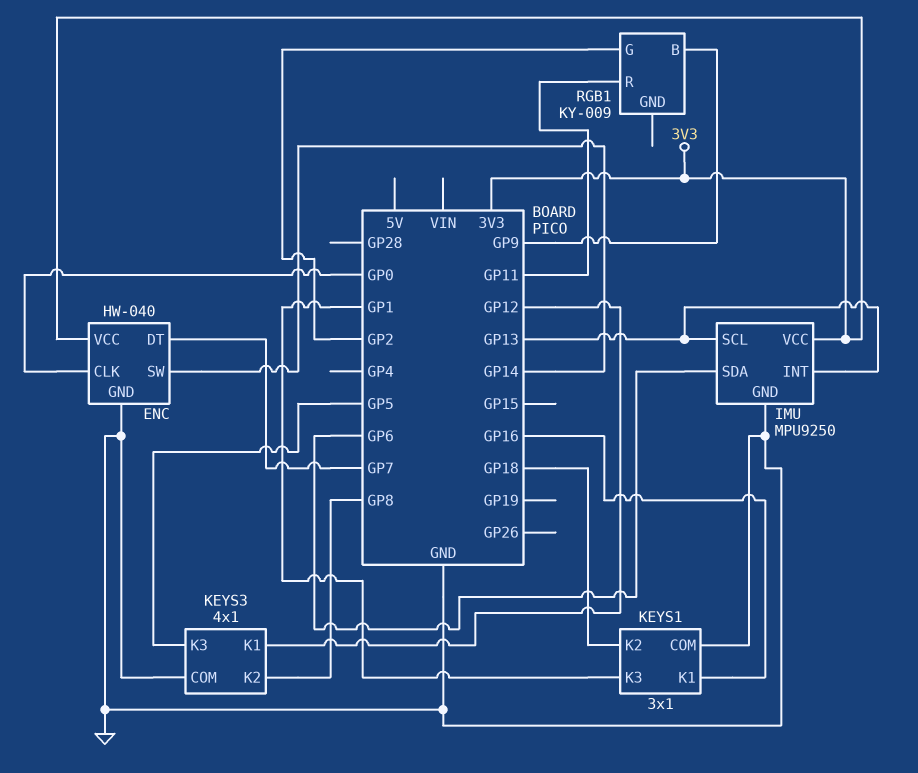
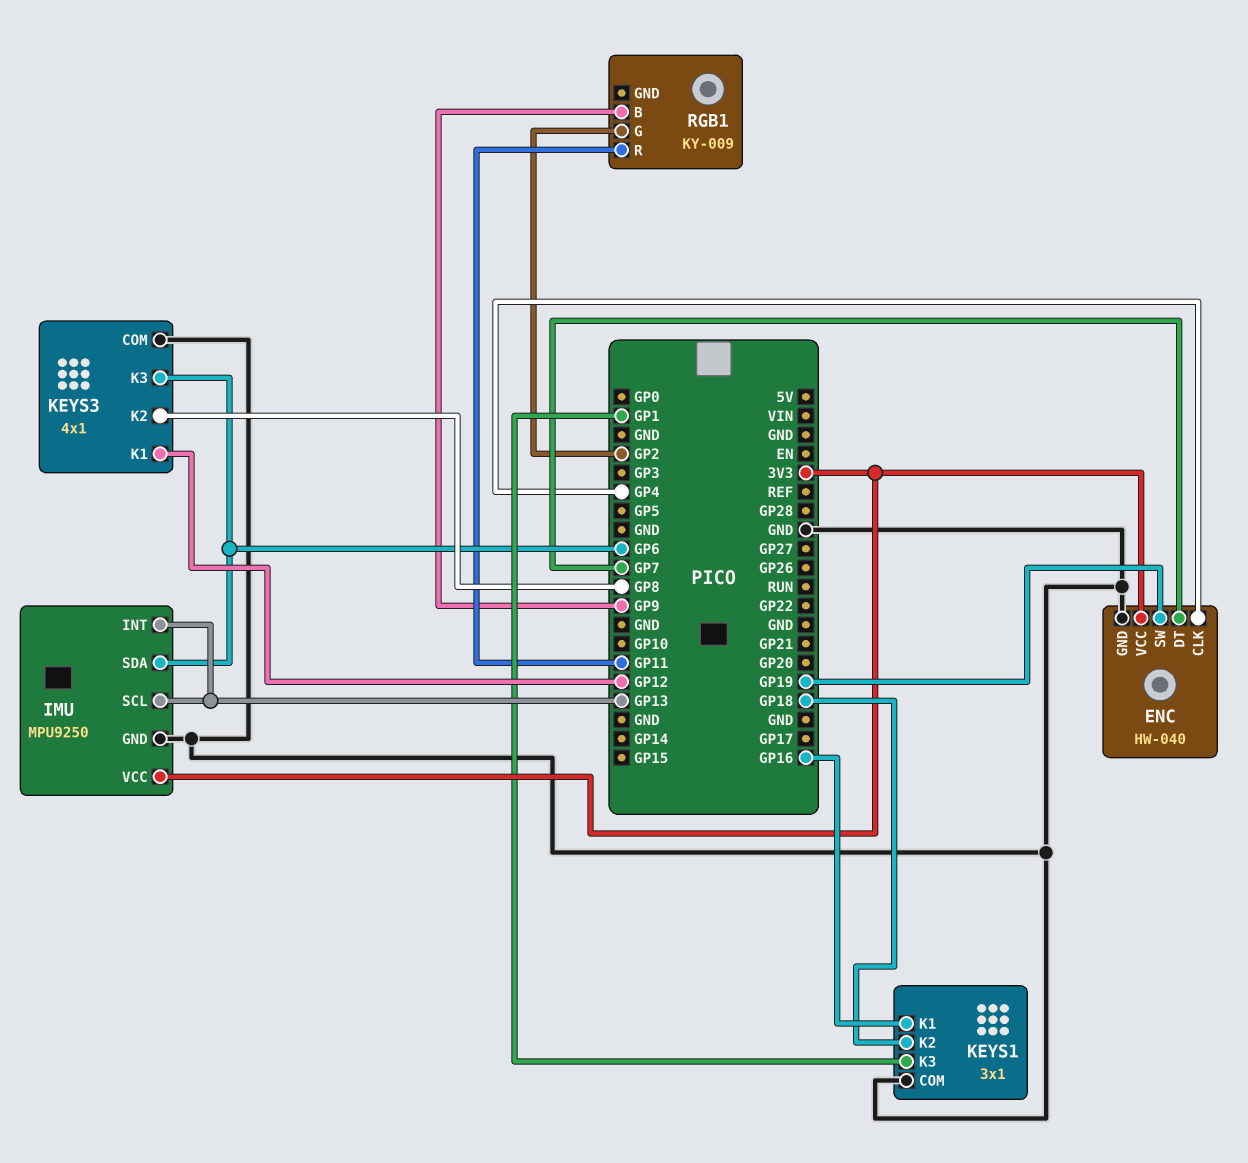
ENC pin CLK: GP0 -> GP4
ENC pin SW: GP14 -> GP19
KEYS3 pin K3: GP5 -> GP6

